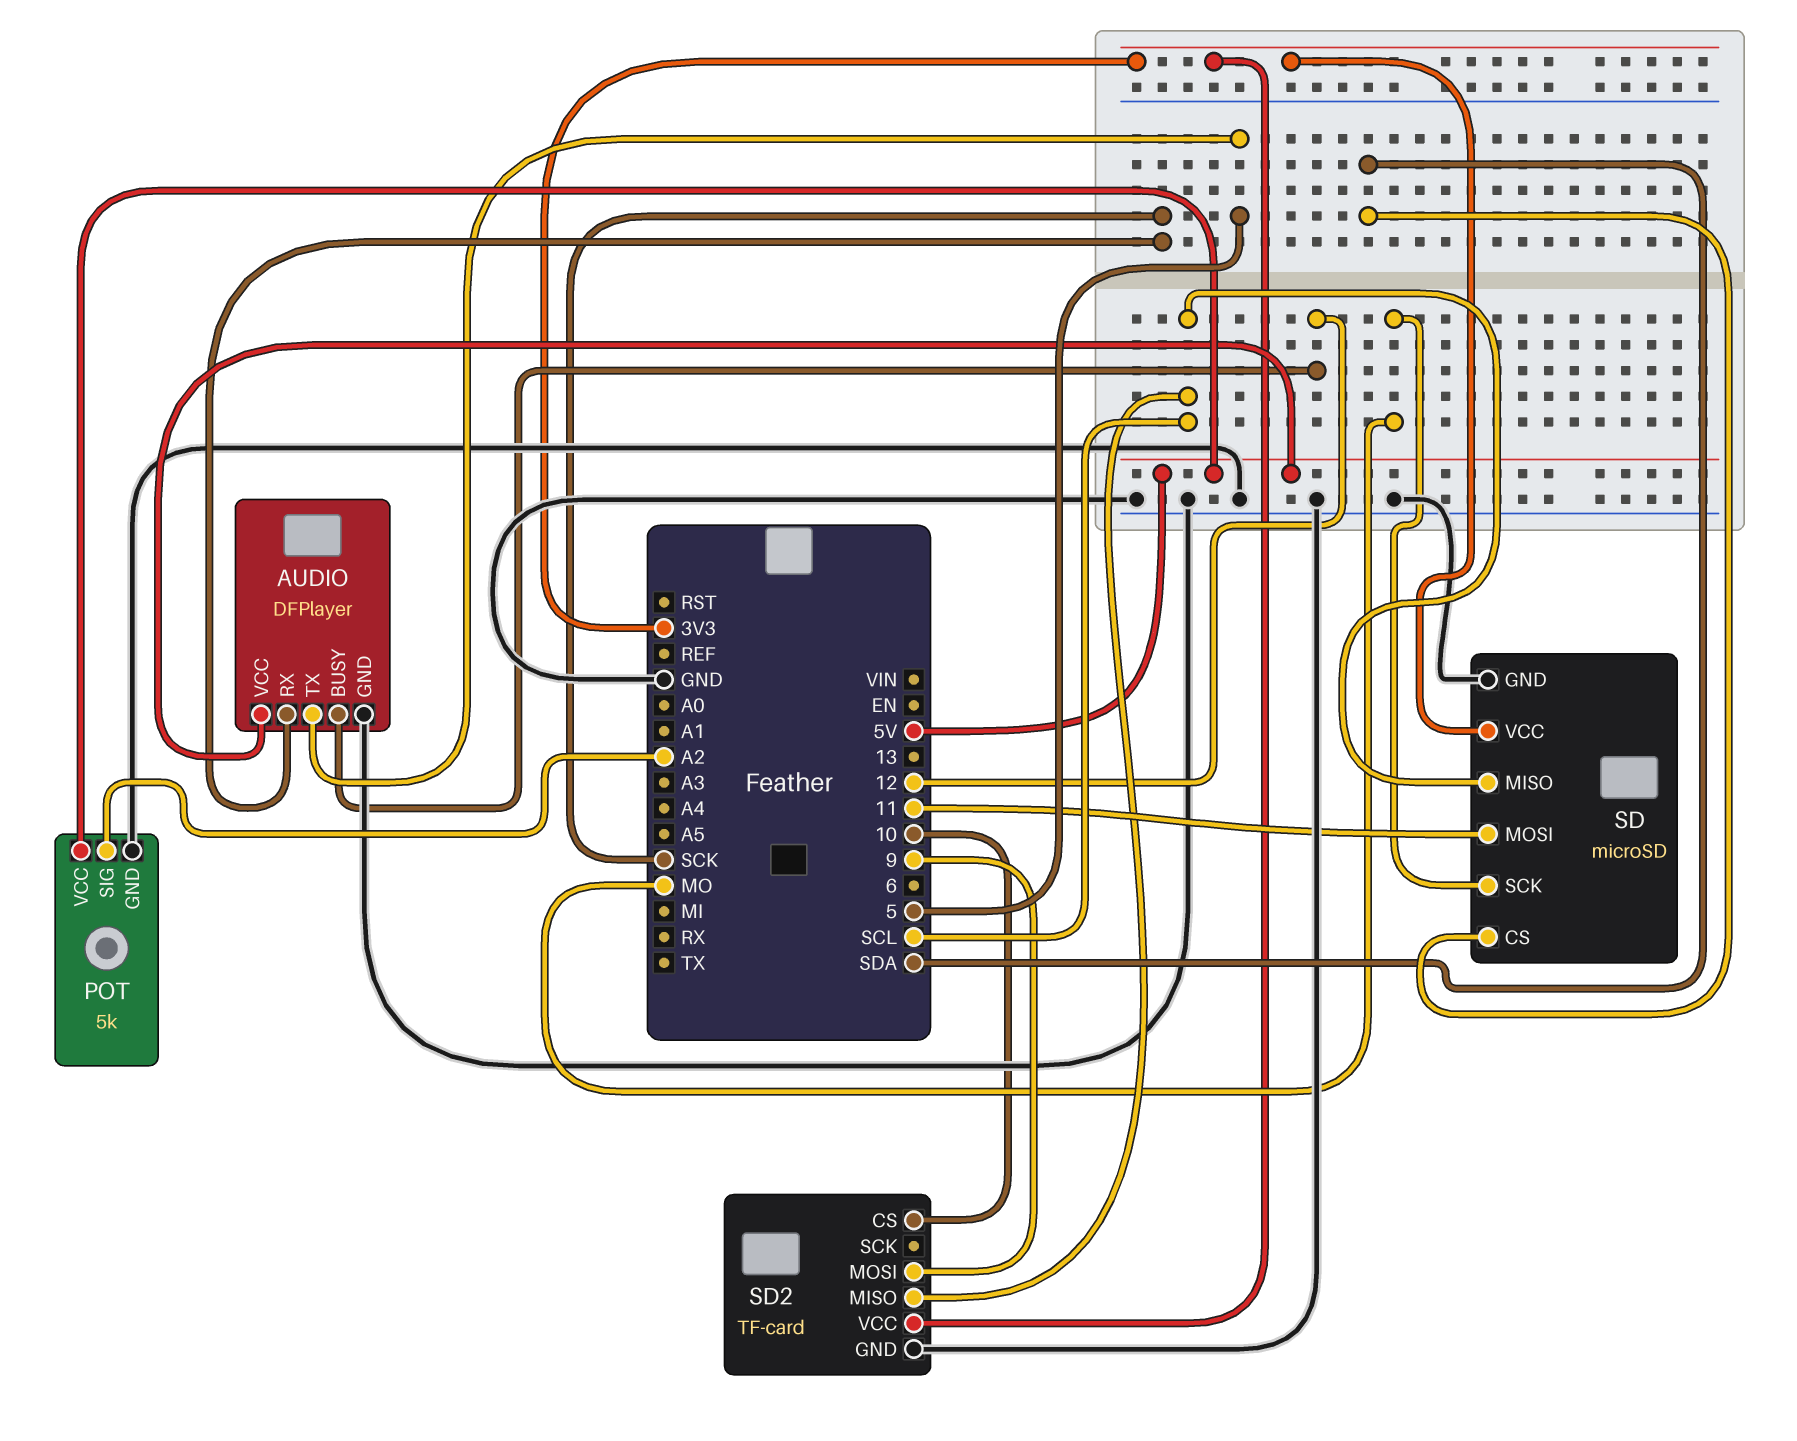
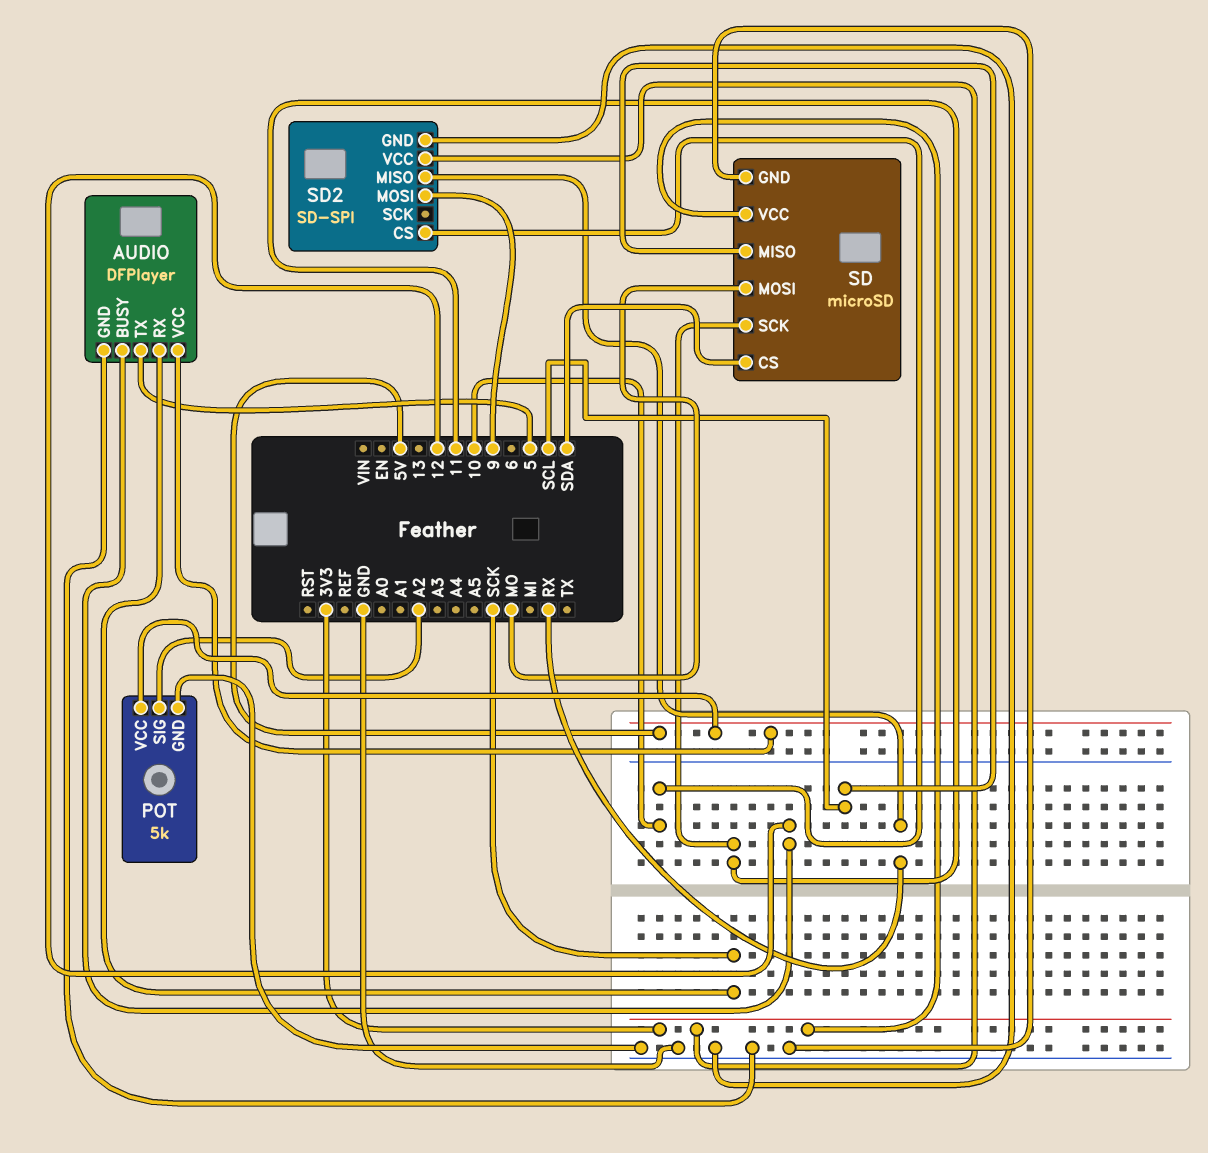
SD pin MOSI: 11 -> MO
SD pin SCK: MO -> 11
SD2: TF-card -> SD-SPI
SD2 pin MISO: SCL -> RX

